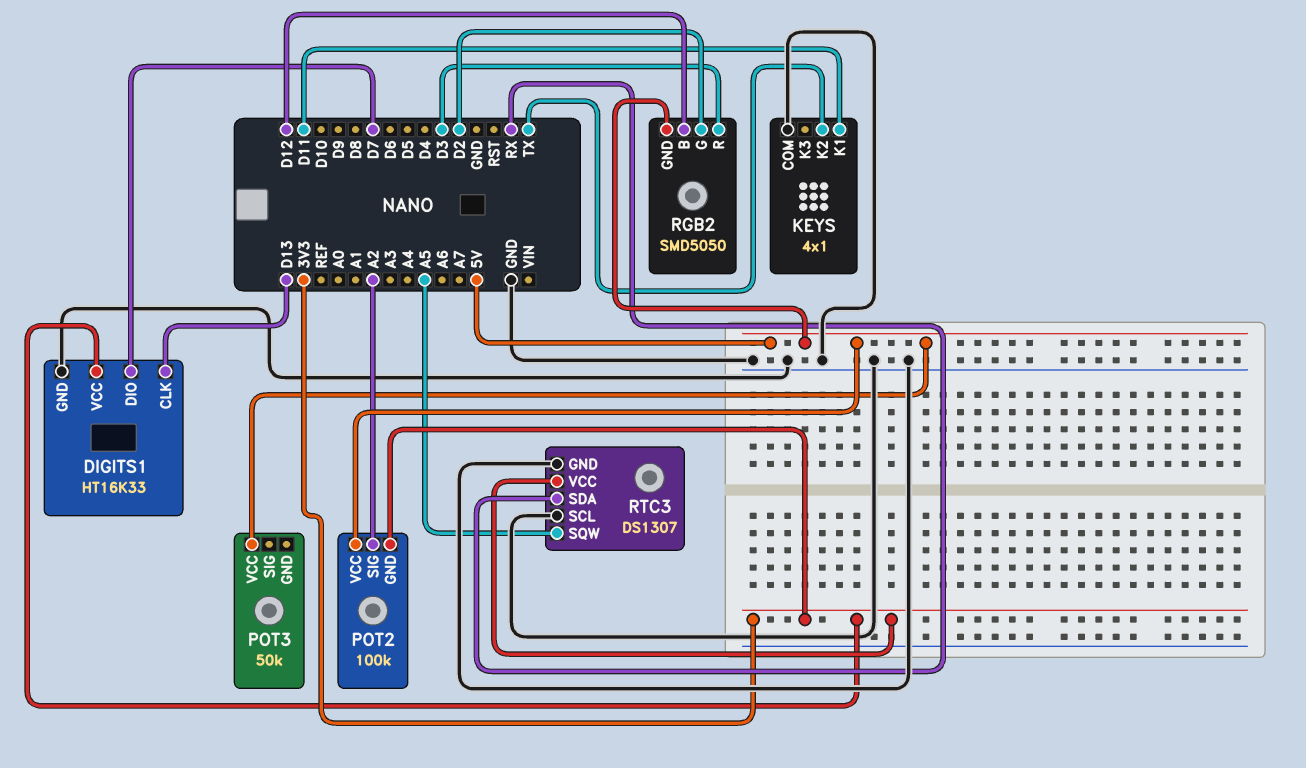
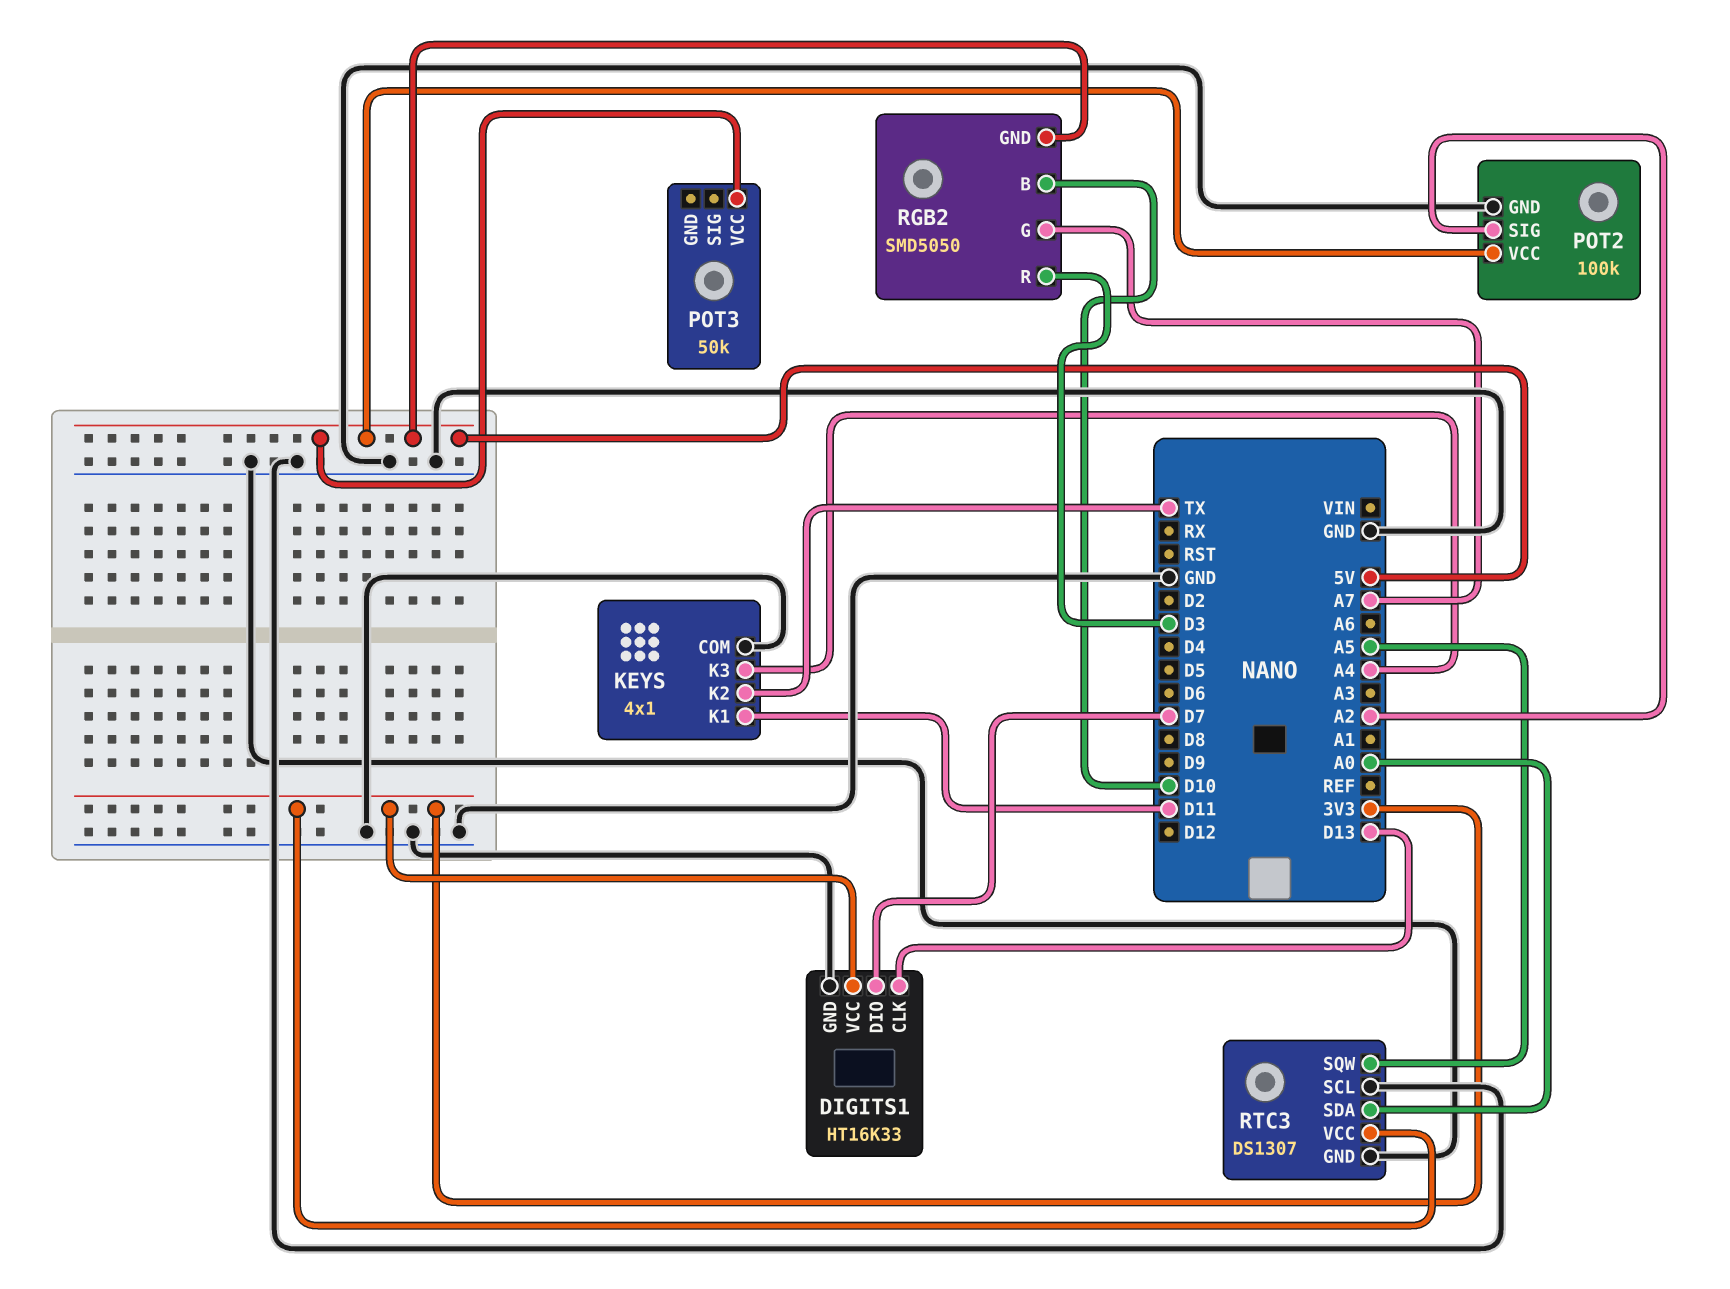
KEYS pin K3: none -> A4
POT2 pin GND: 3V3 -> GND
RGB2 pin B: D12 -> D10
RGB2 pin G: D2 -> A7
RTC3 pin SDA: RX -> A0

